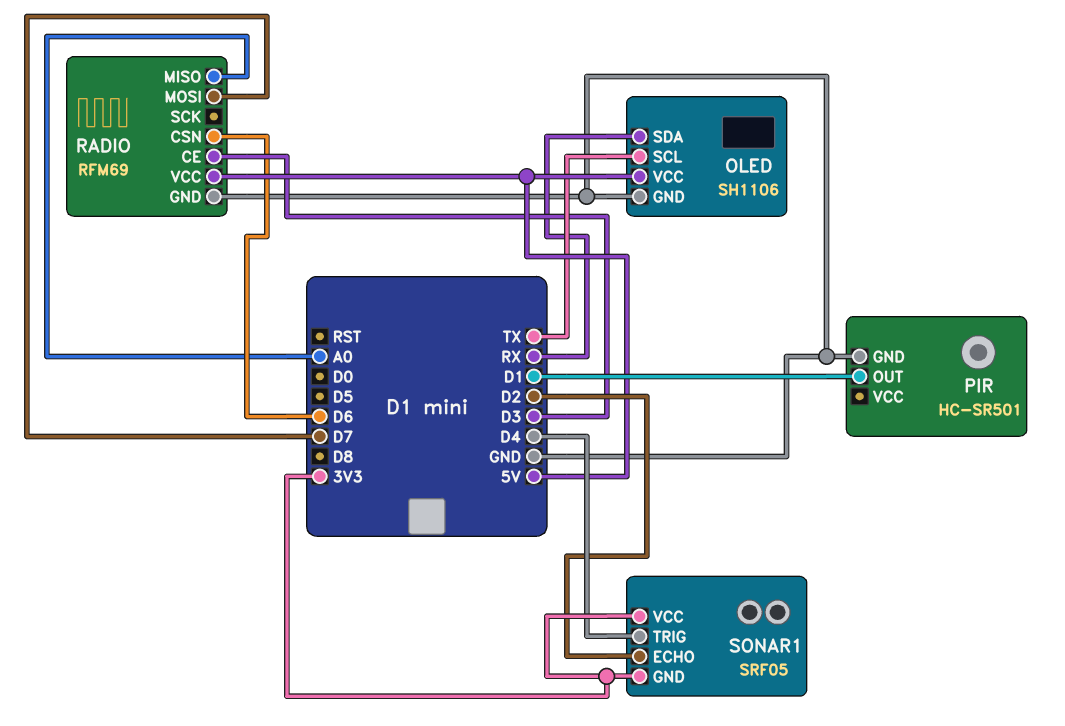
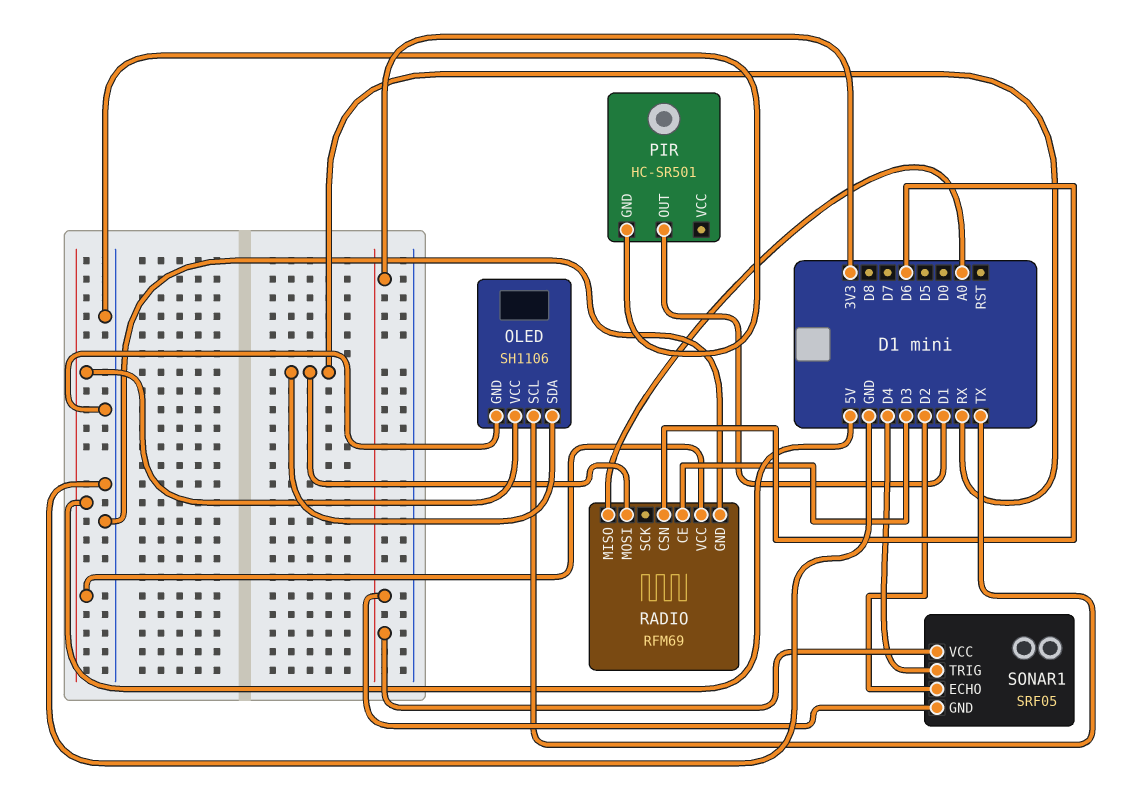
RADIO pin MOSI: D7 -> RX

